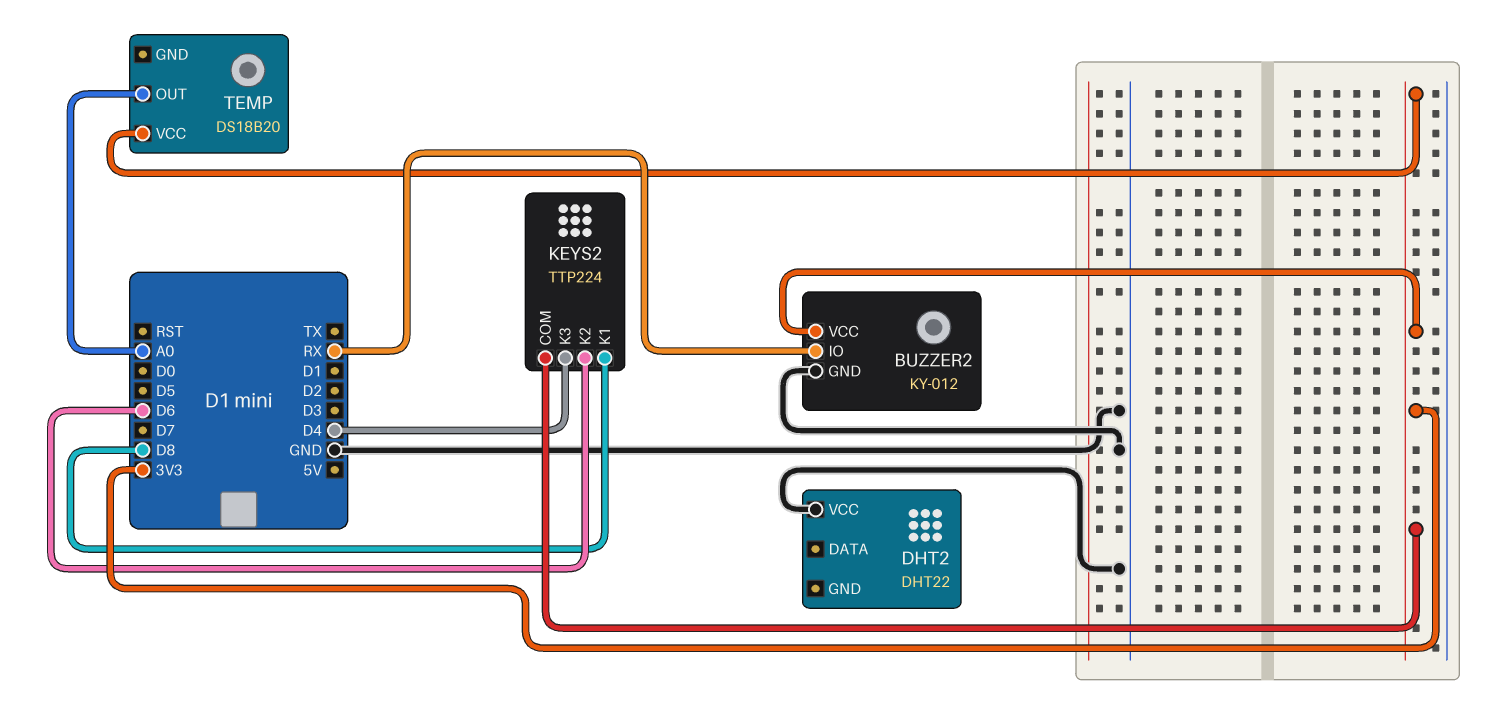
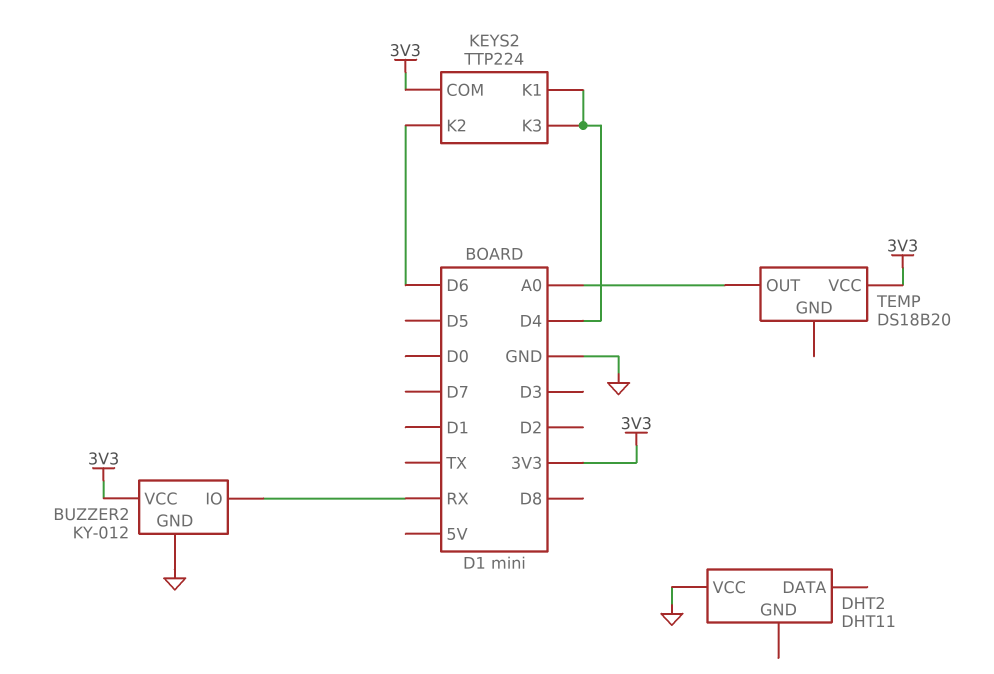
DHT2: DHT22 -> DHT11
KEYS2 pin K1: D8 -> D4

